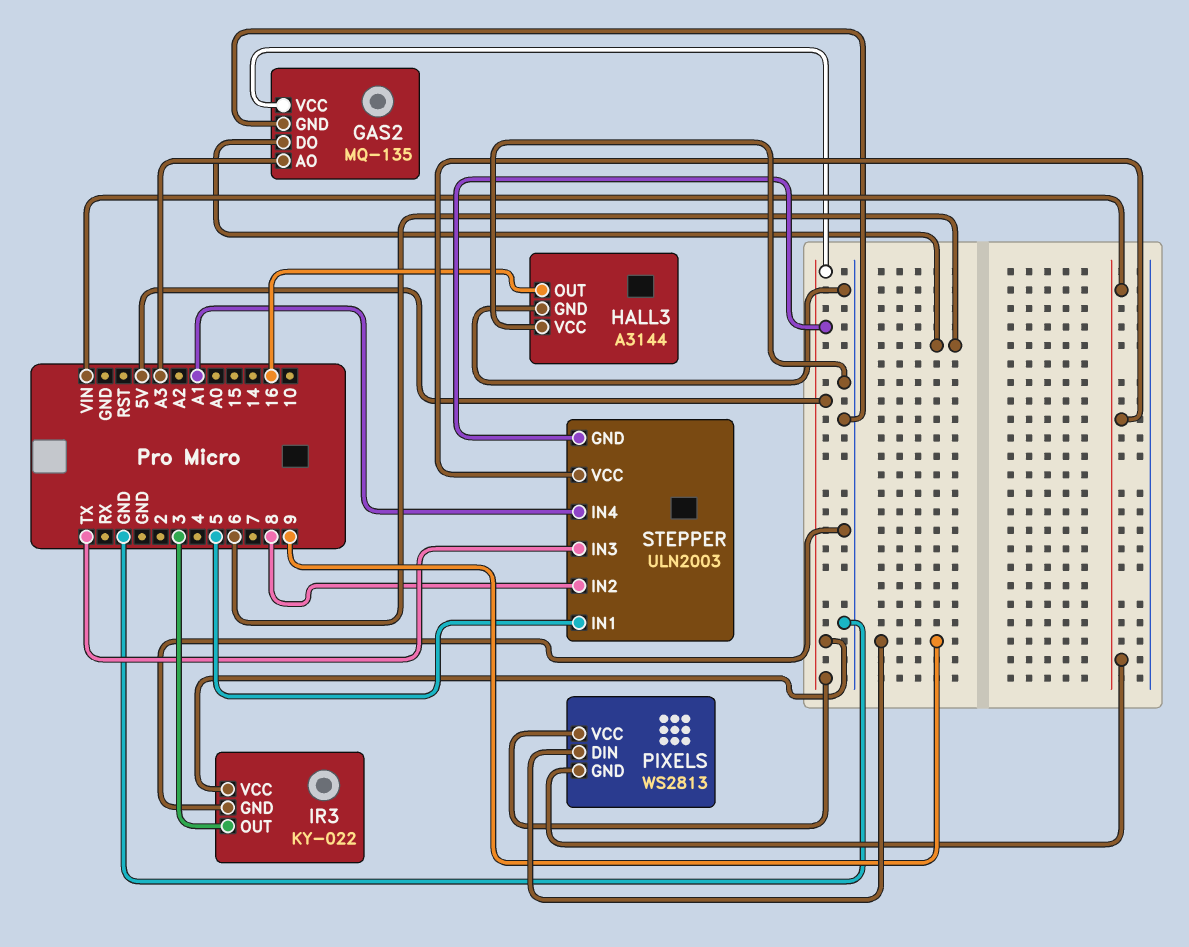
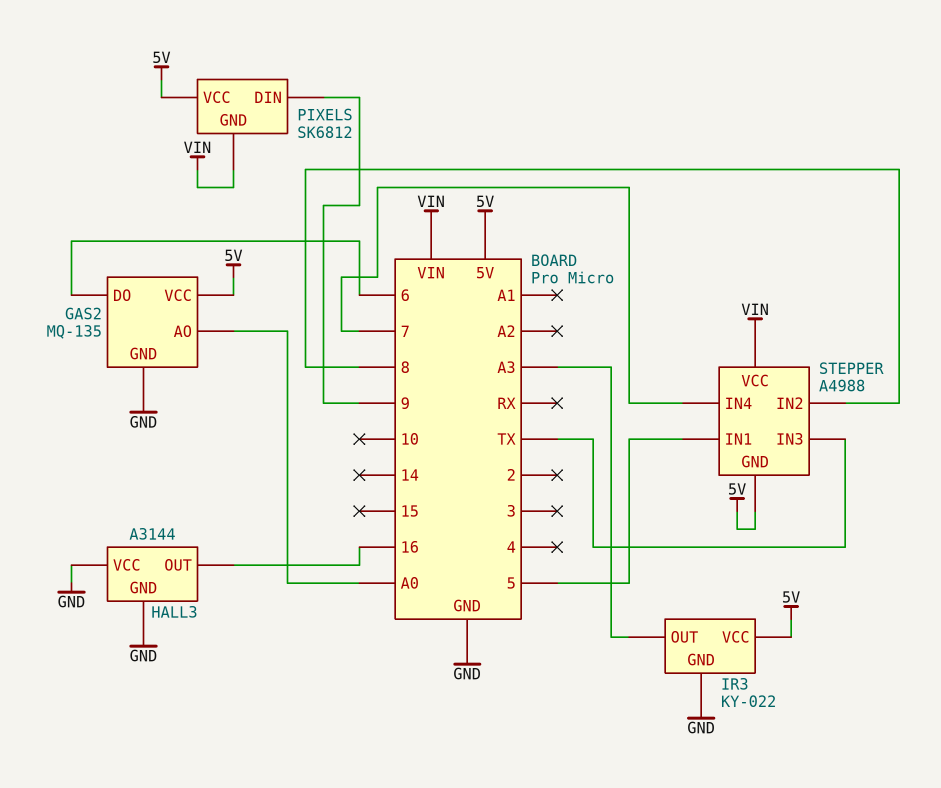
GAS2 pin AO: A3 -> A0
IR3 pin OUT: 3 -> A3
PIXELS: WS2813 -> SK6812
STEPPER: ULN2003 -> A4988
STEPPER pin IN4: A1 -> 7

